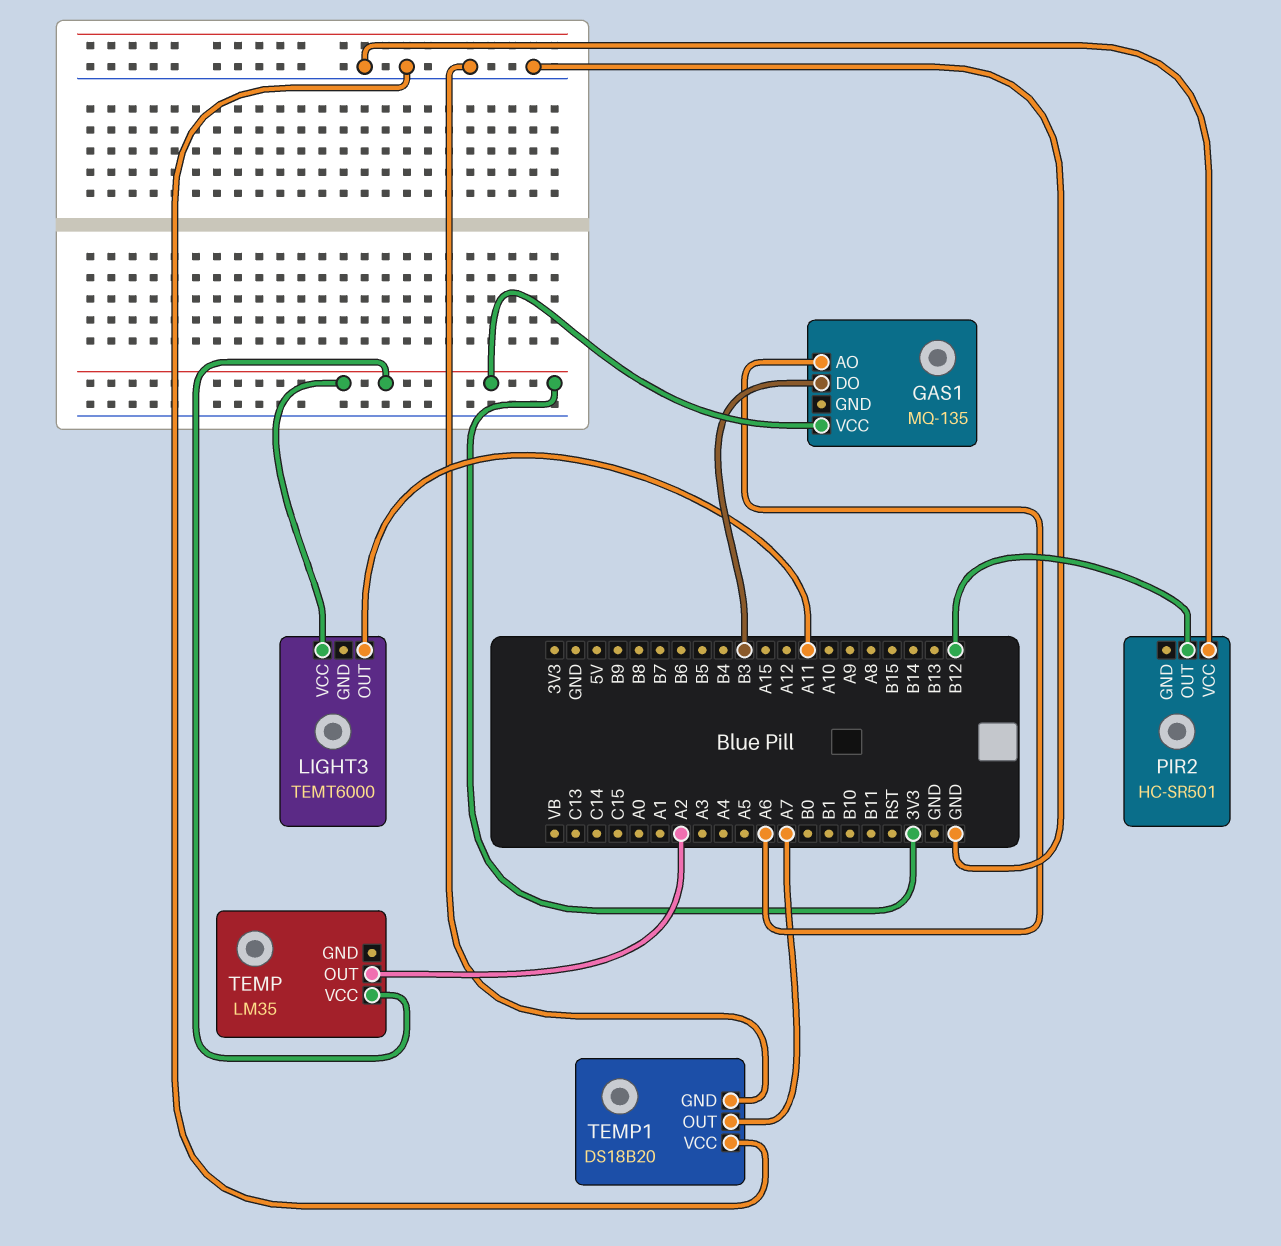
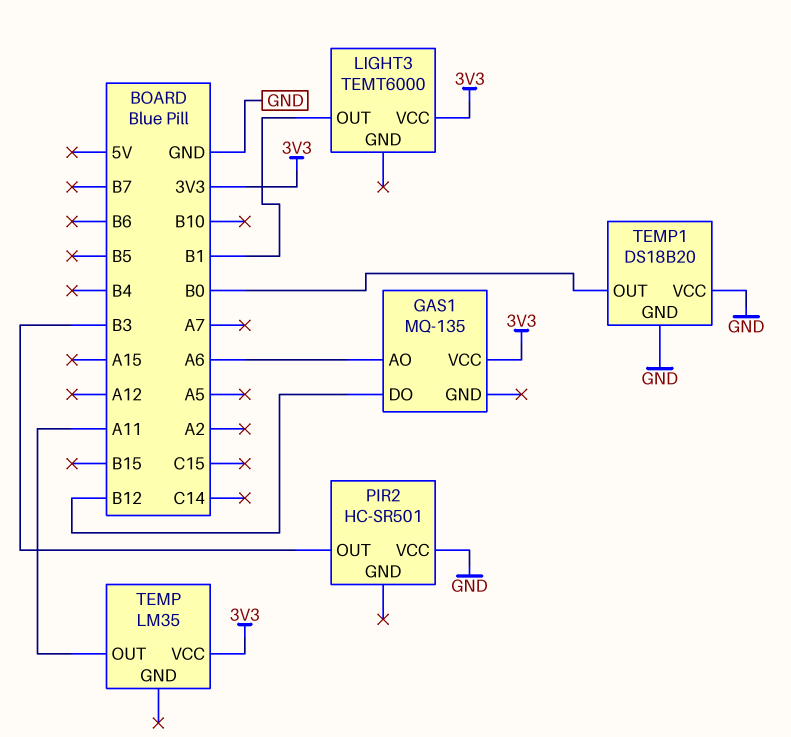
GAS1 pin DO: B3 -> B12
LIGHT3 pin OUT: A11 -> B1
PIR2 pin OUT: B12 -> B3
TEMP pin OUT: A2 -> A11
TEMP1 pin OUT: A7 -> B0

